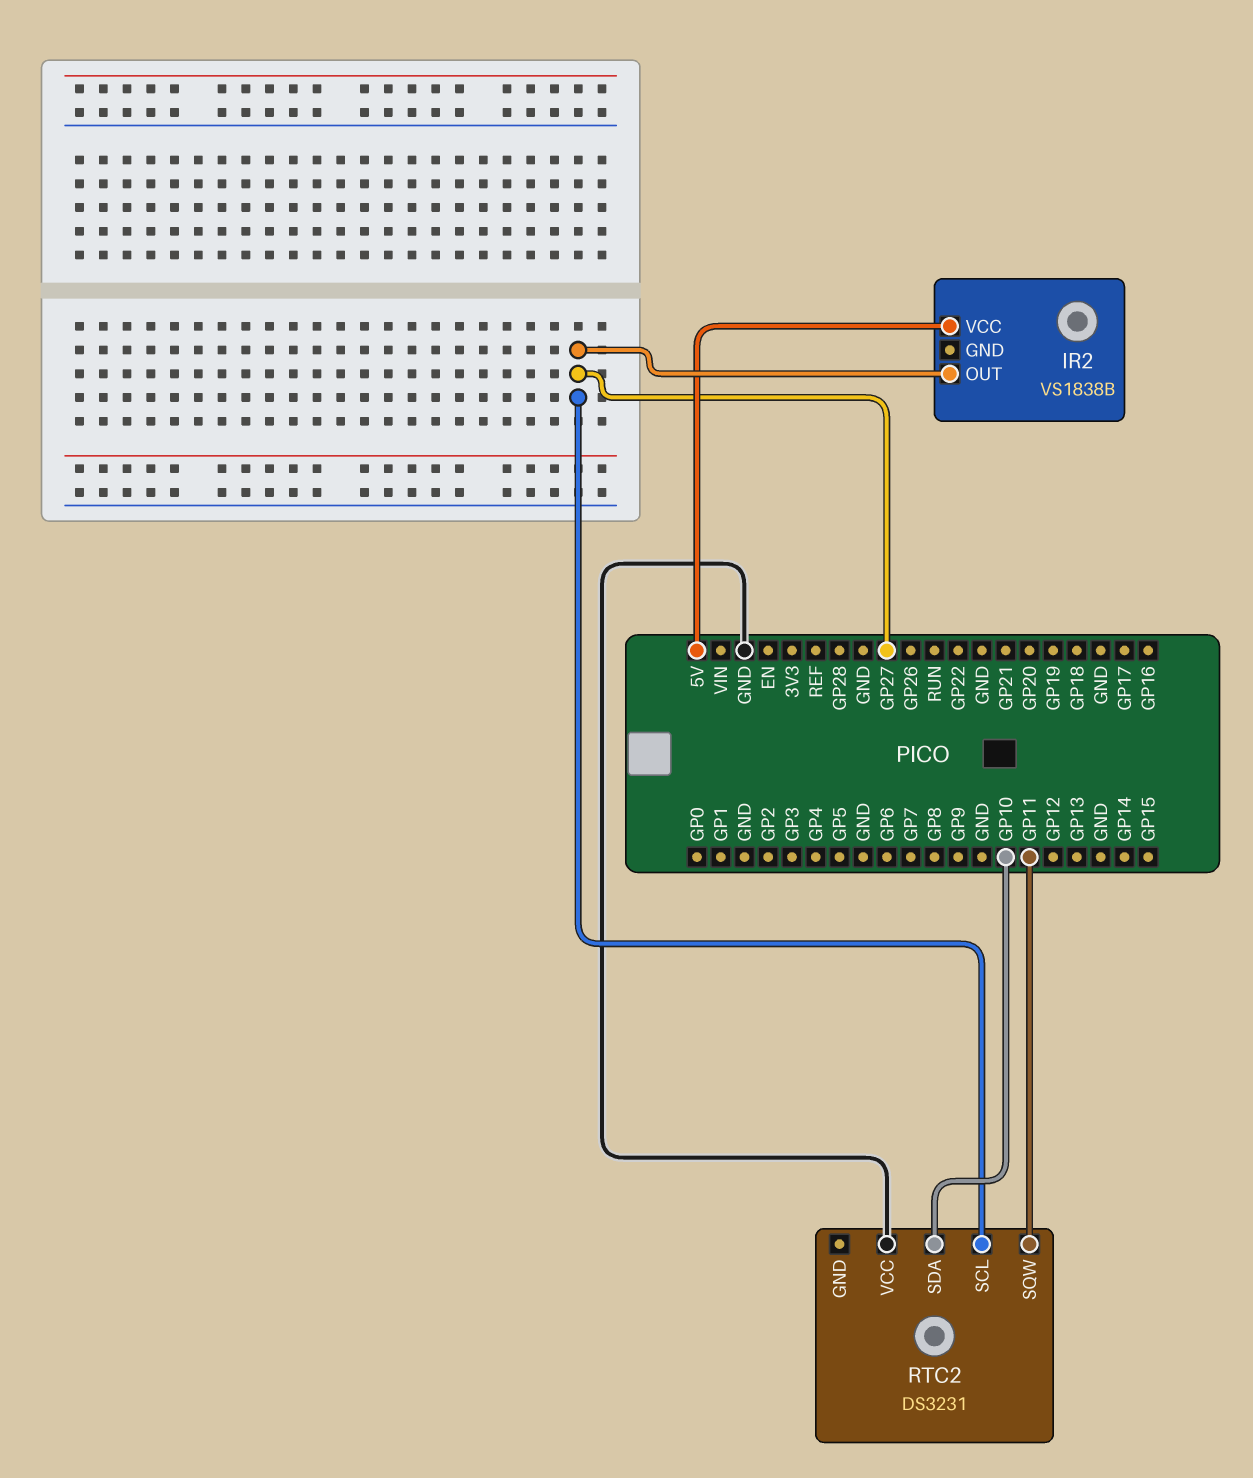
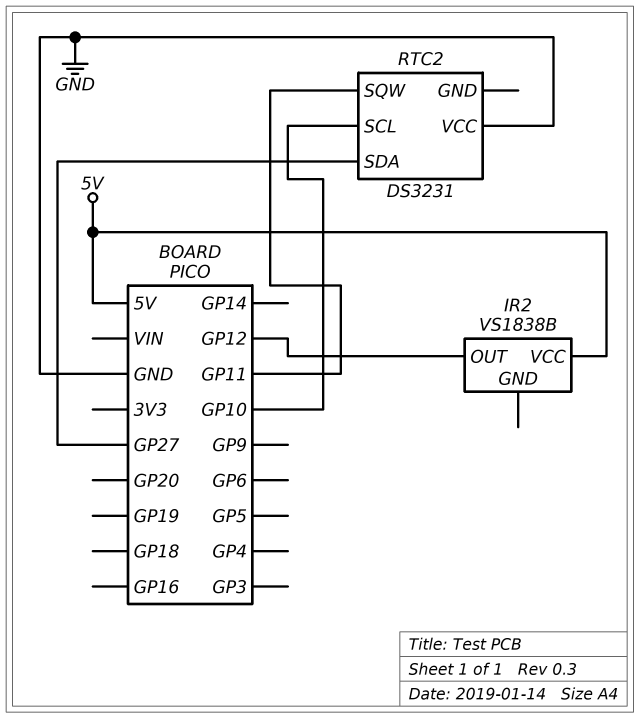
IR2 pin OUT: GP27 -> GP12
RTC2 pin SCL: GP27 -> GP10
RTC2 pin SDA: GP10 -> GP27

